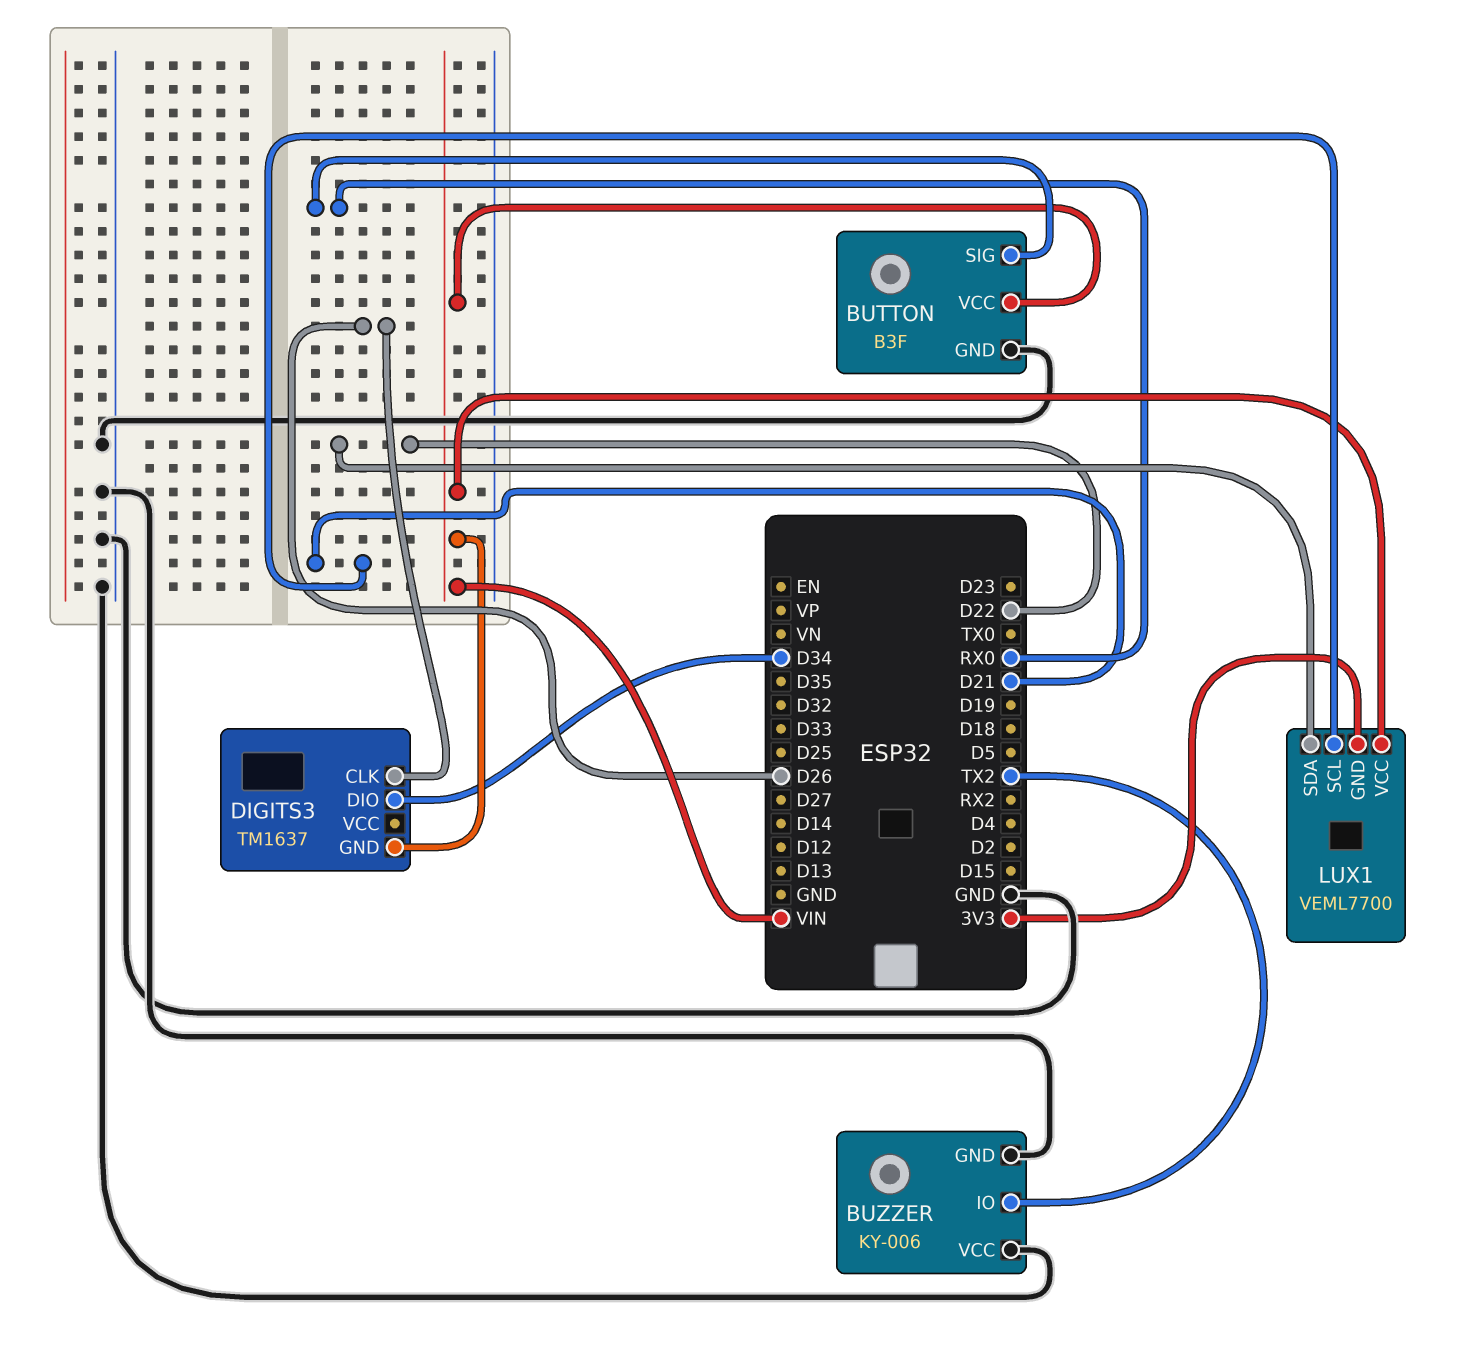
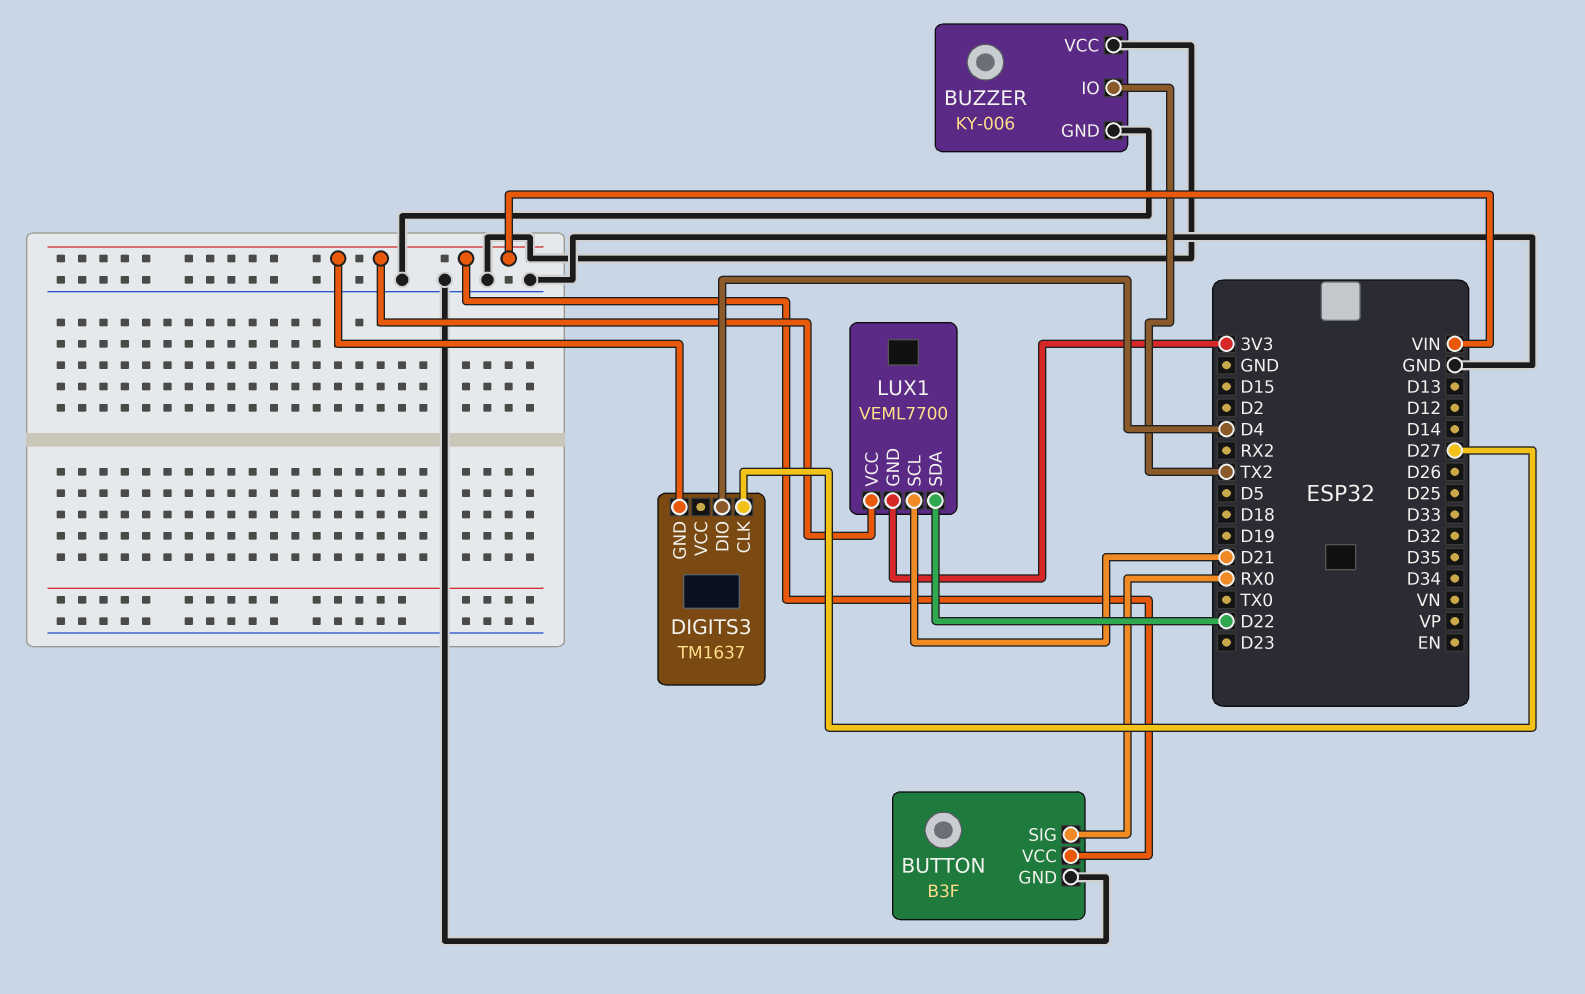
DIGITS3 pin CLK: D26 -> D27
DIGITS3 pin DIO: D34 -> D4

